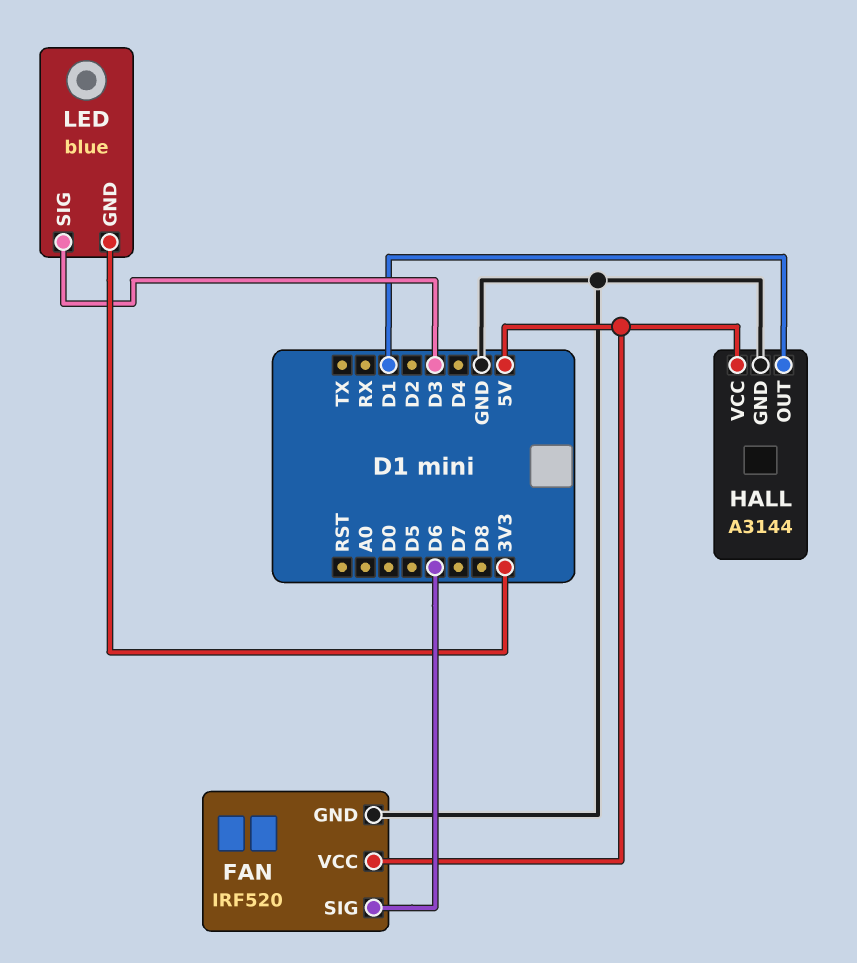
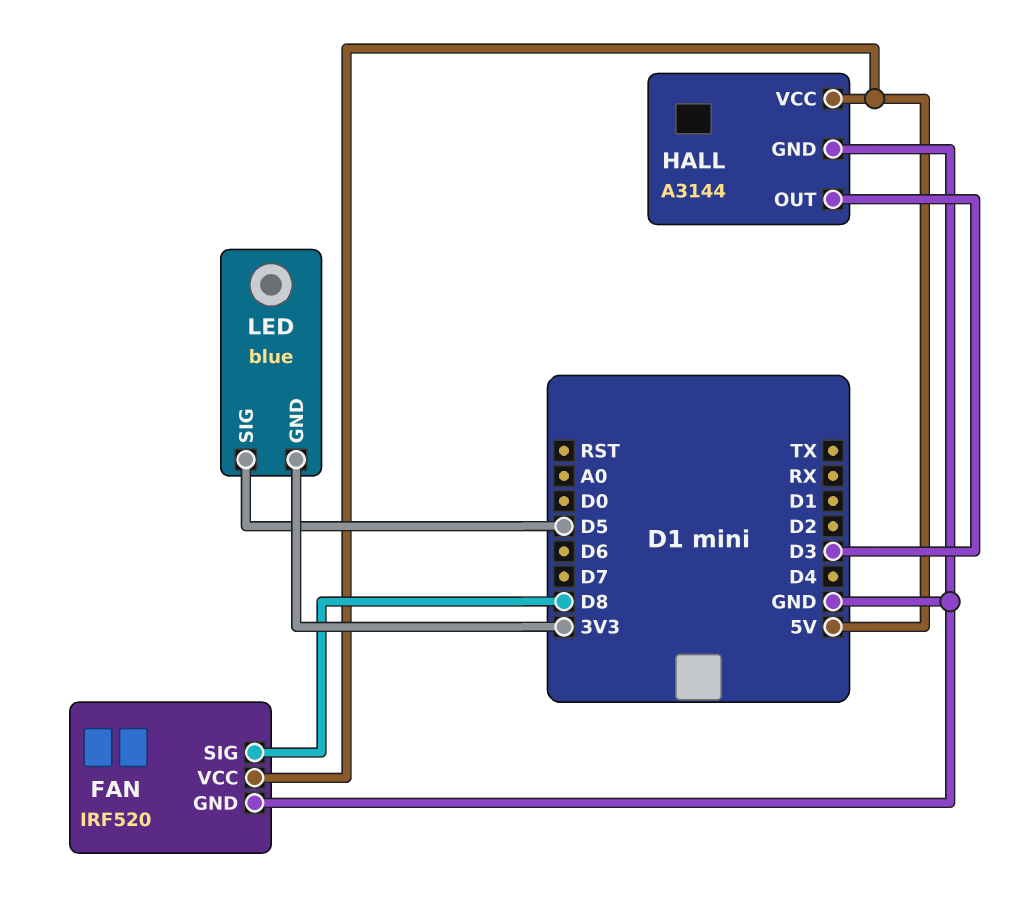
FAN pin SIG: D6 -> D8
HALL pin OUT: D1 -> D3
LED pin SIG: D3 -> D5

